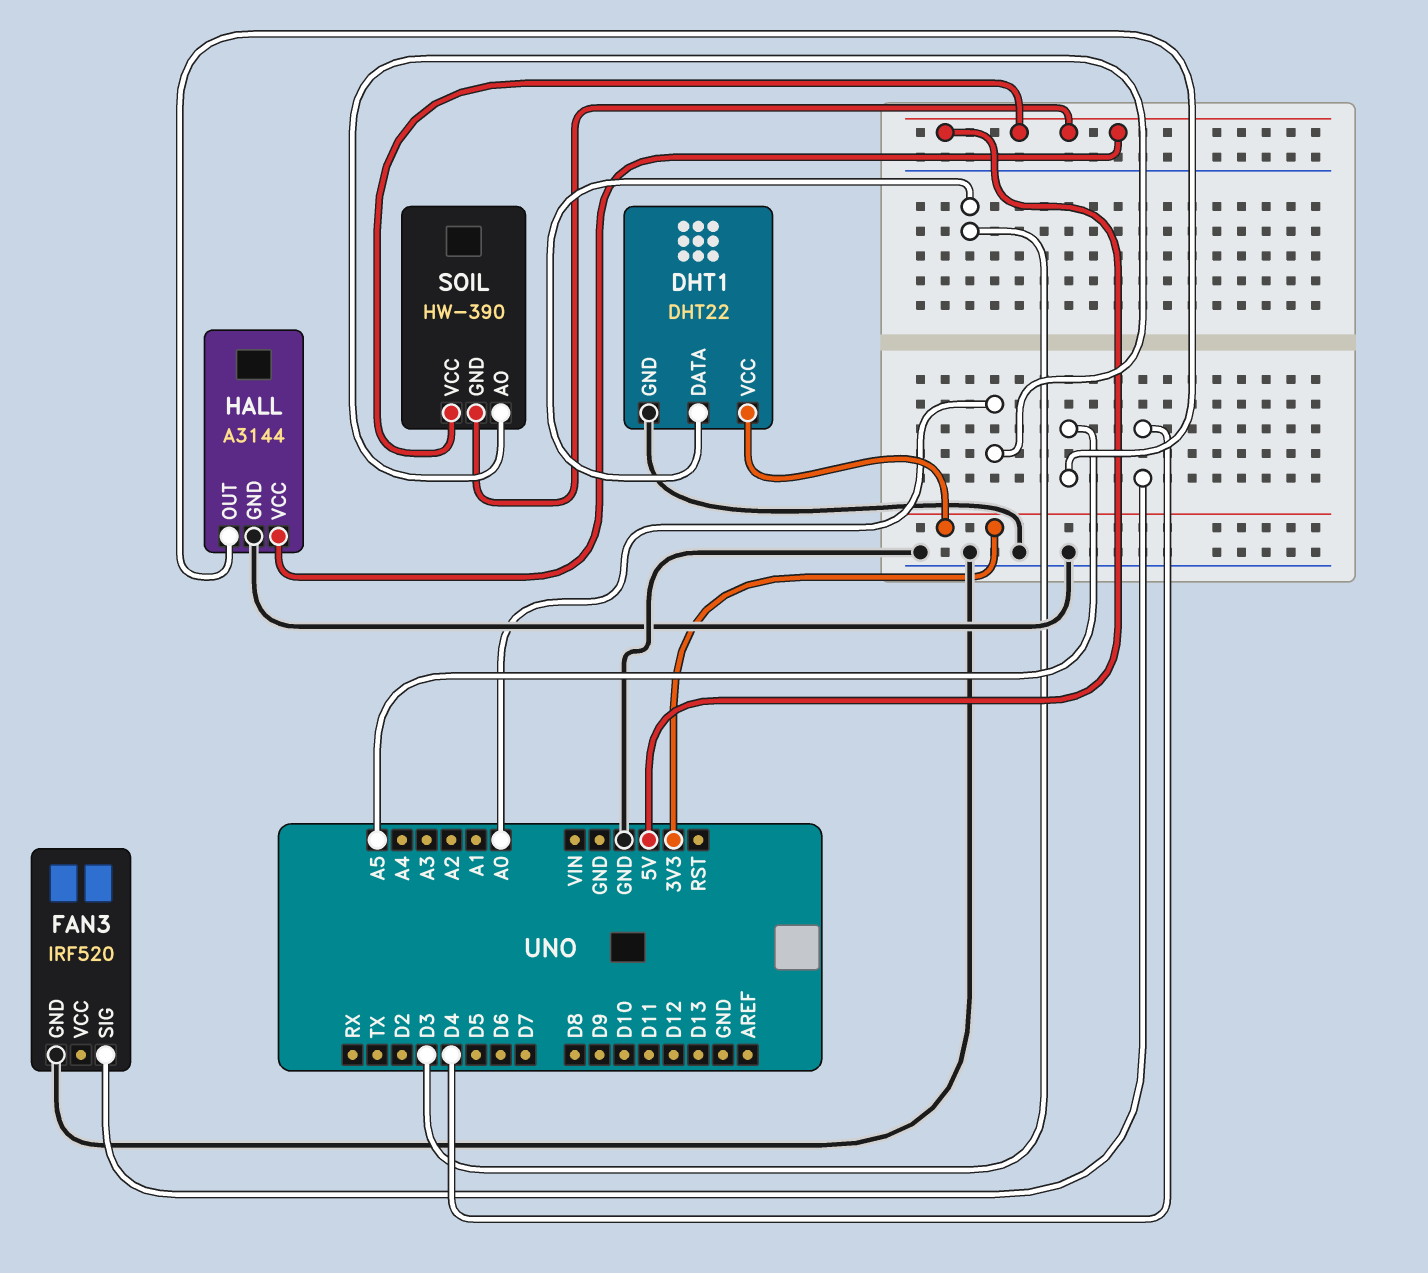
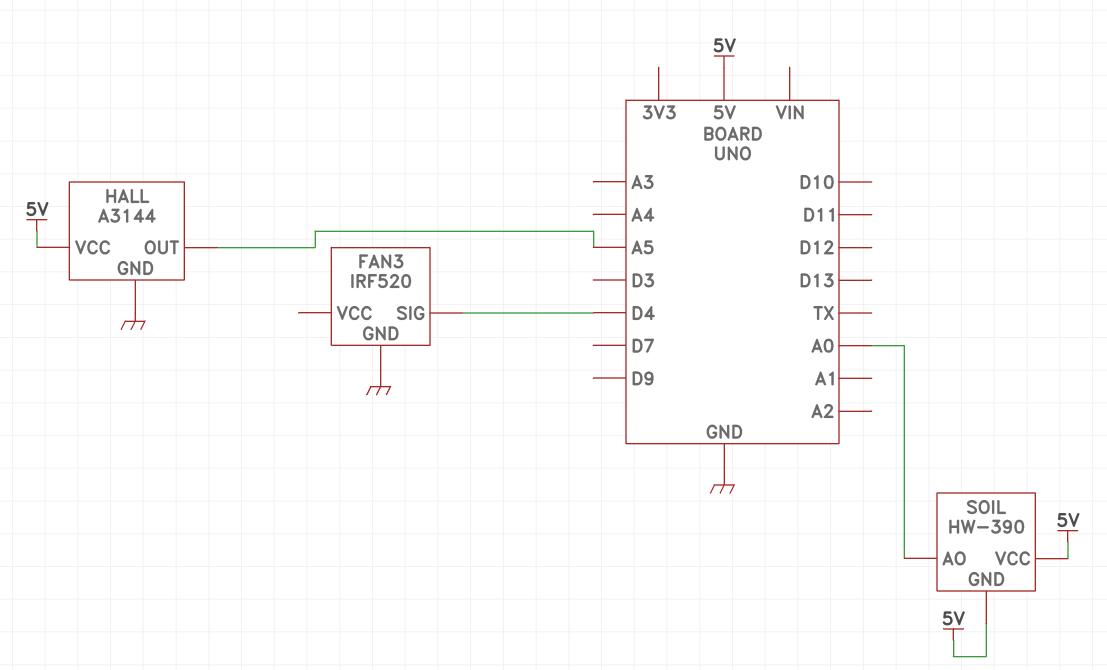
DHT1: DHT22 -> none
DHT1 pin DATA: D3 -> none
DHT1 pin GND: GND -> none
DHT1 pin VCC: 3V3 -> none

